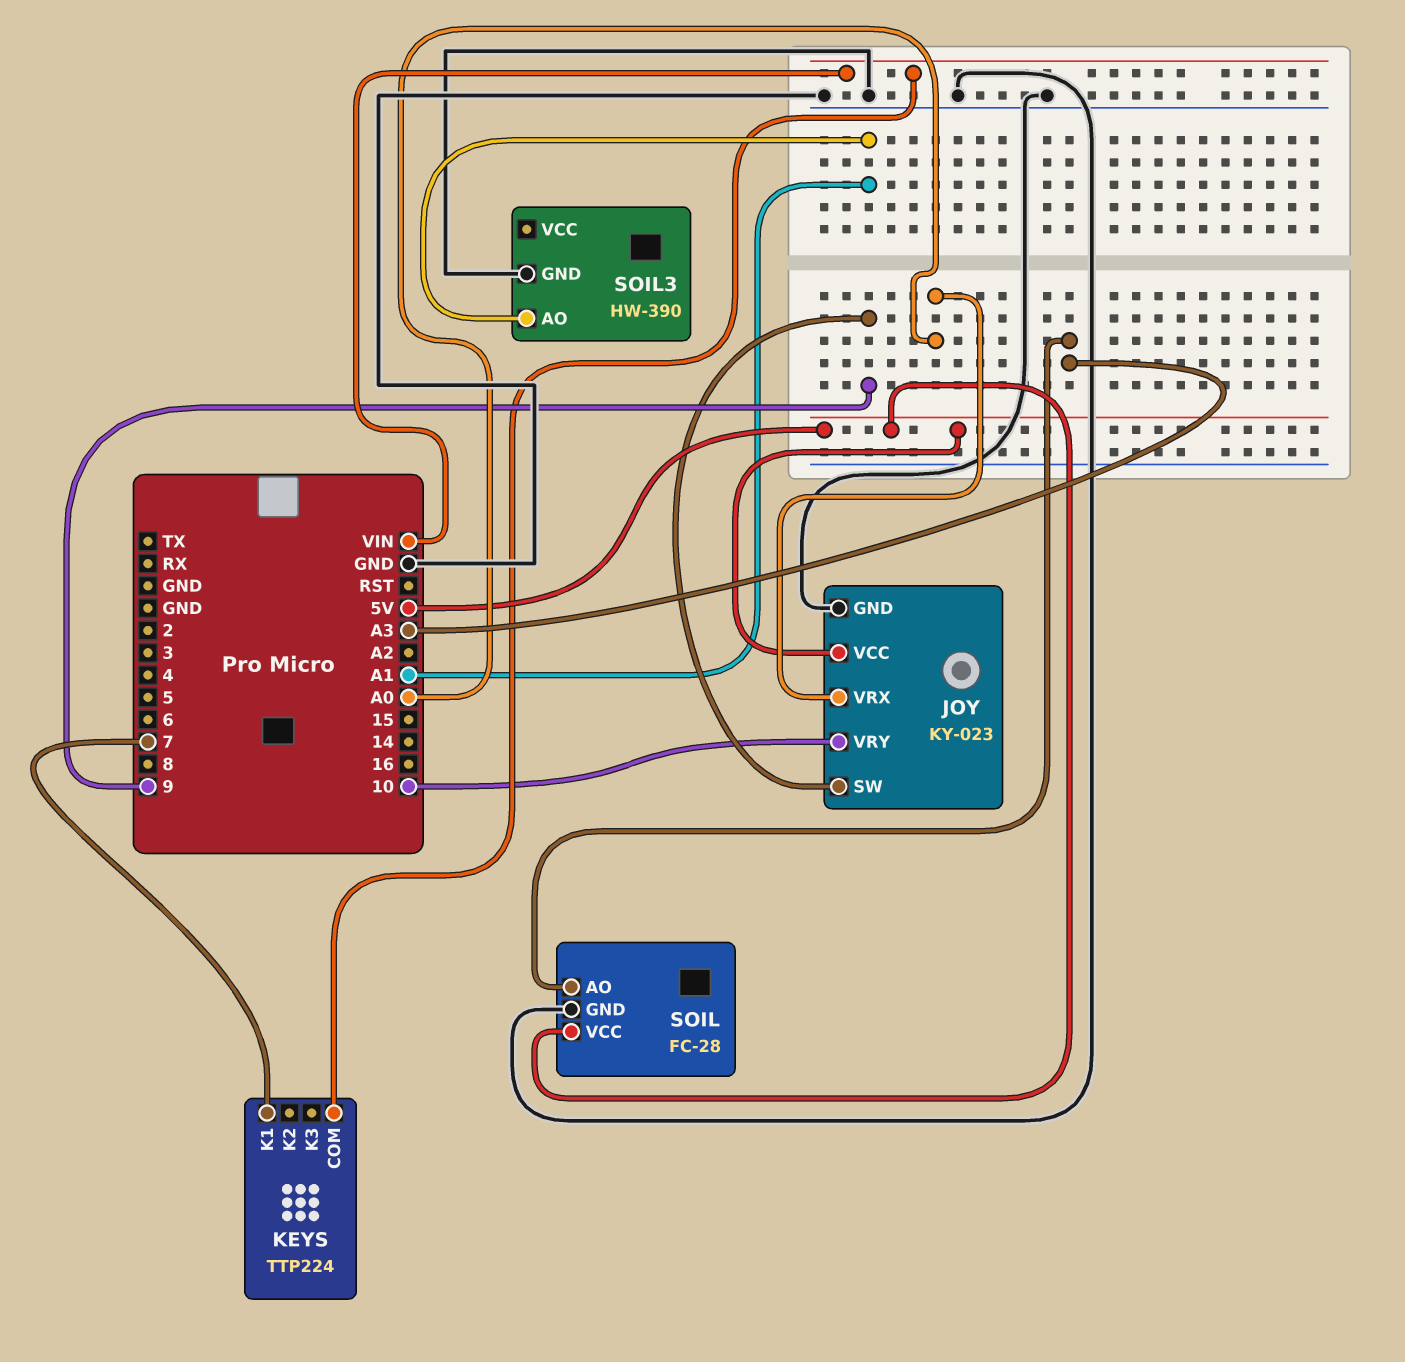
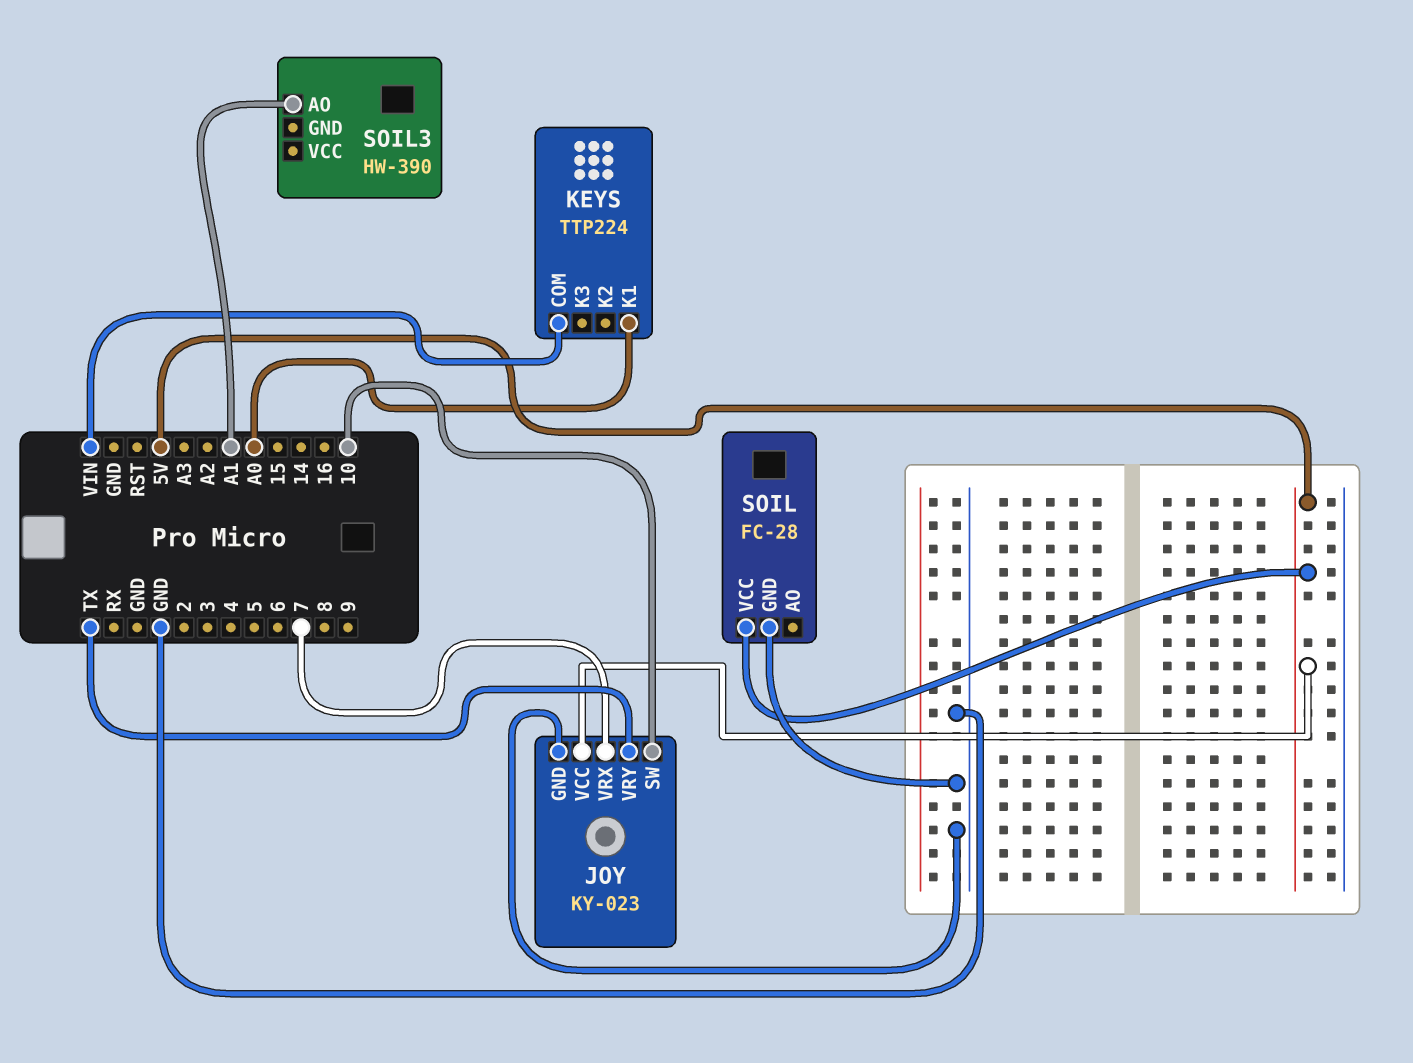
JOY pin SW: 9 -> 10
JOY pin VRX: A0 -> 7
JOY pin VRY: 10 -> TX
KEYS pin K1: 7 -> A0
SOIL pin AO: A3 -> none
SOIL3 pin GND: GND -> none

